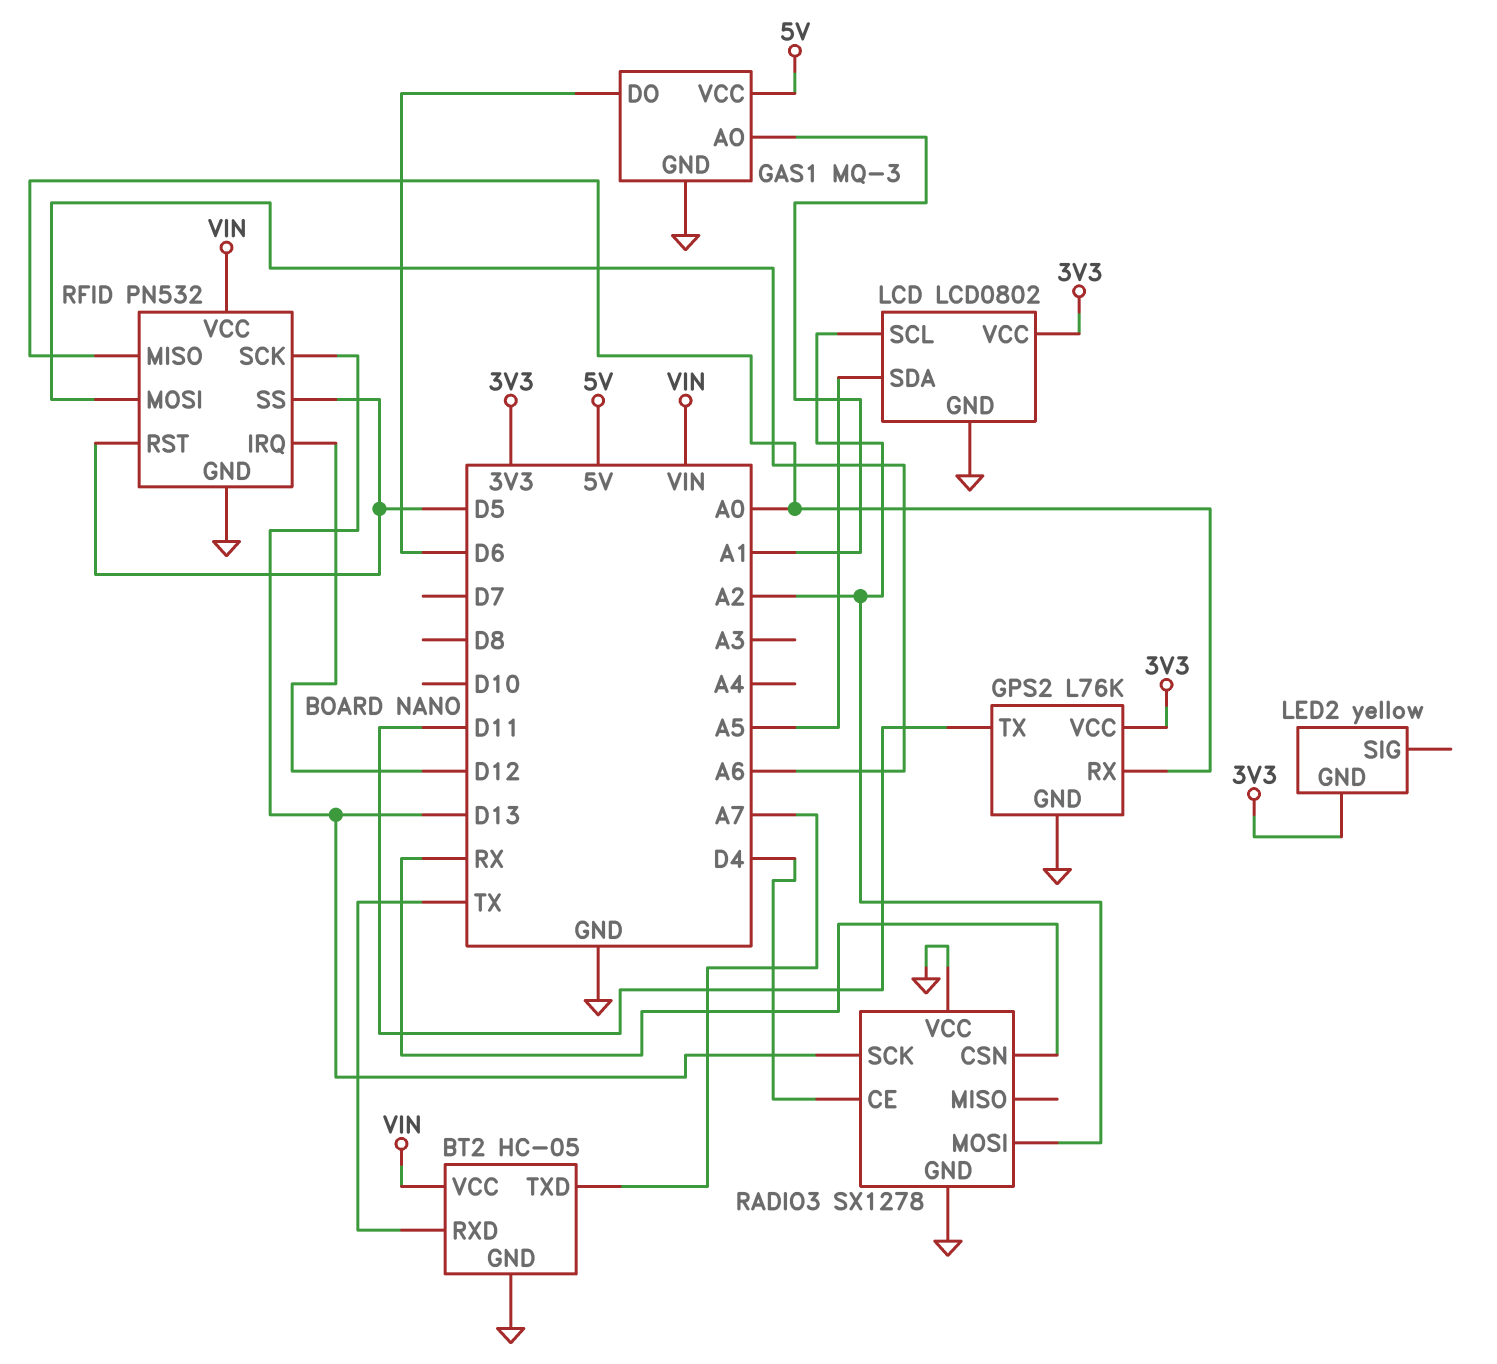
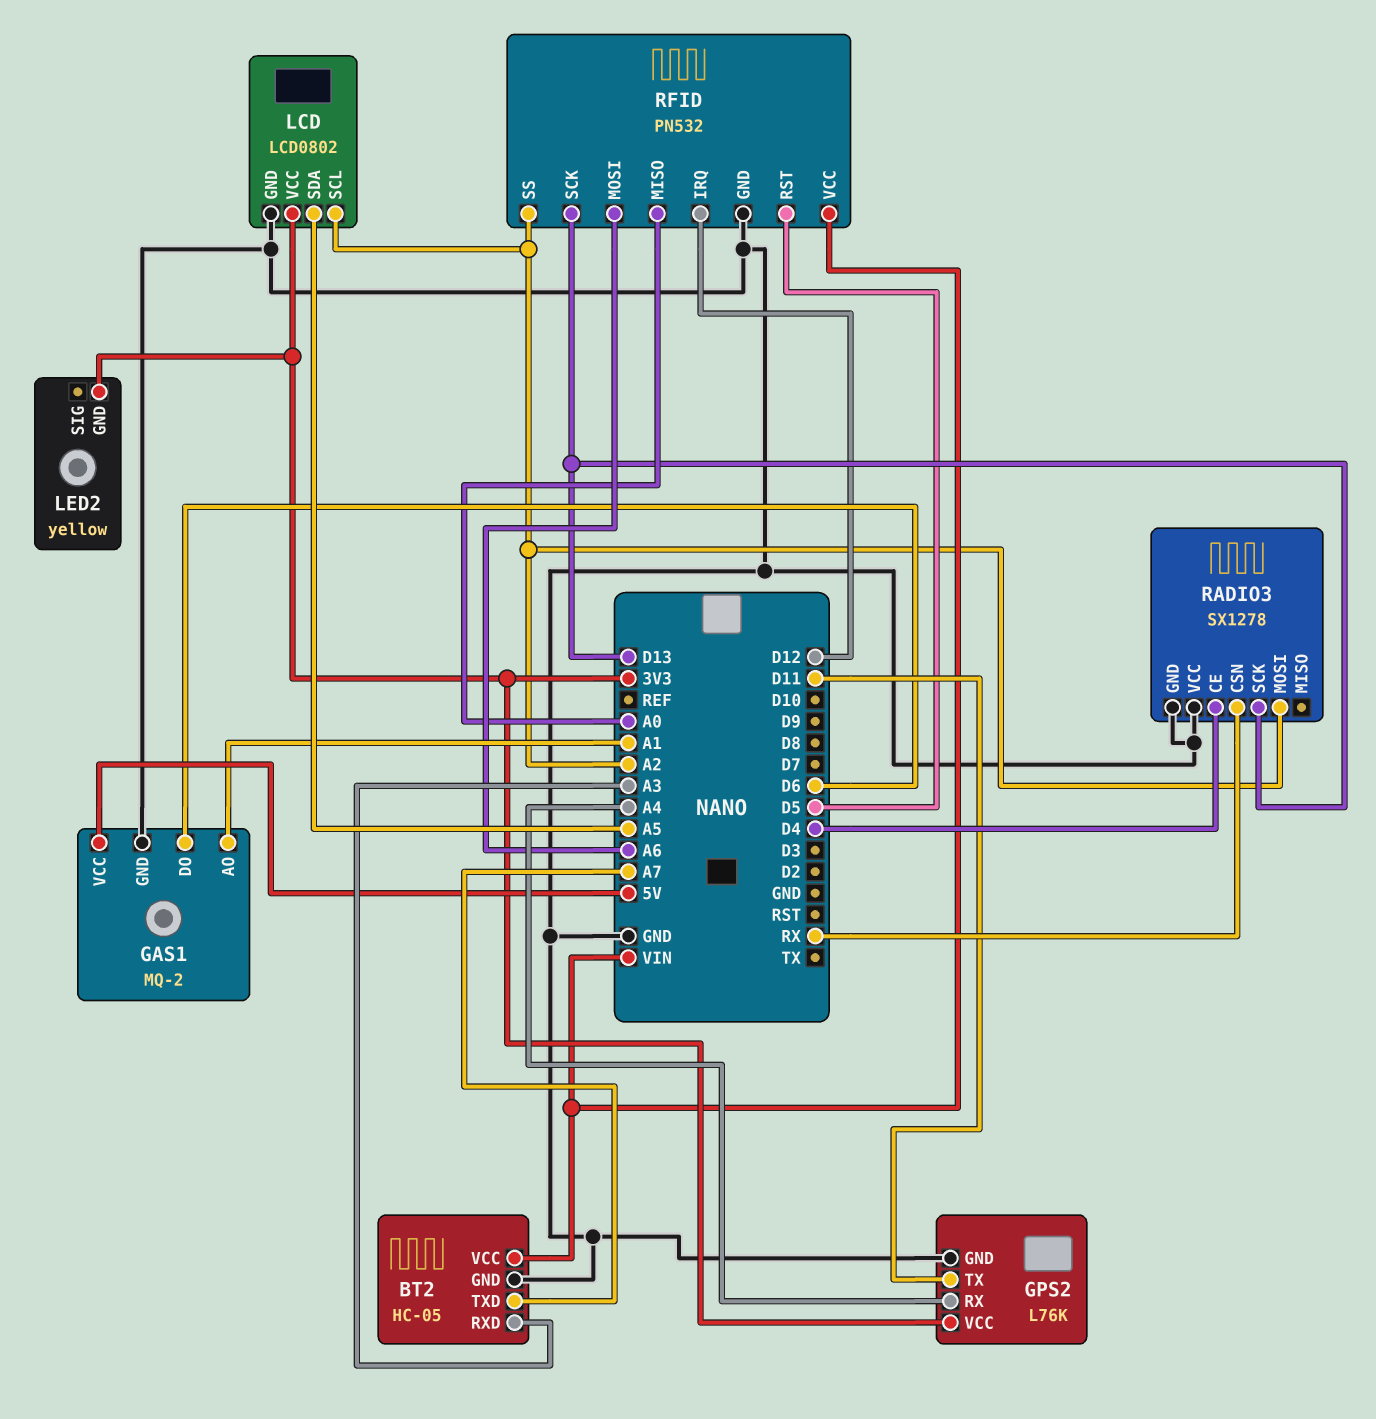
BT2 pin RXD: TX -> A3
GAS1: MQ-3 -> MQ-2
GPS2 pin RX: A0 -> A4
RFID pin SS: D5 -> A2

